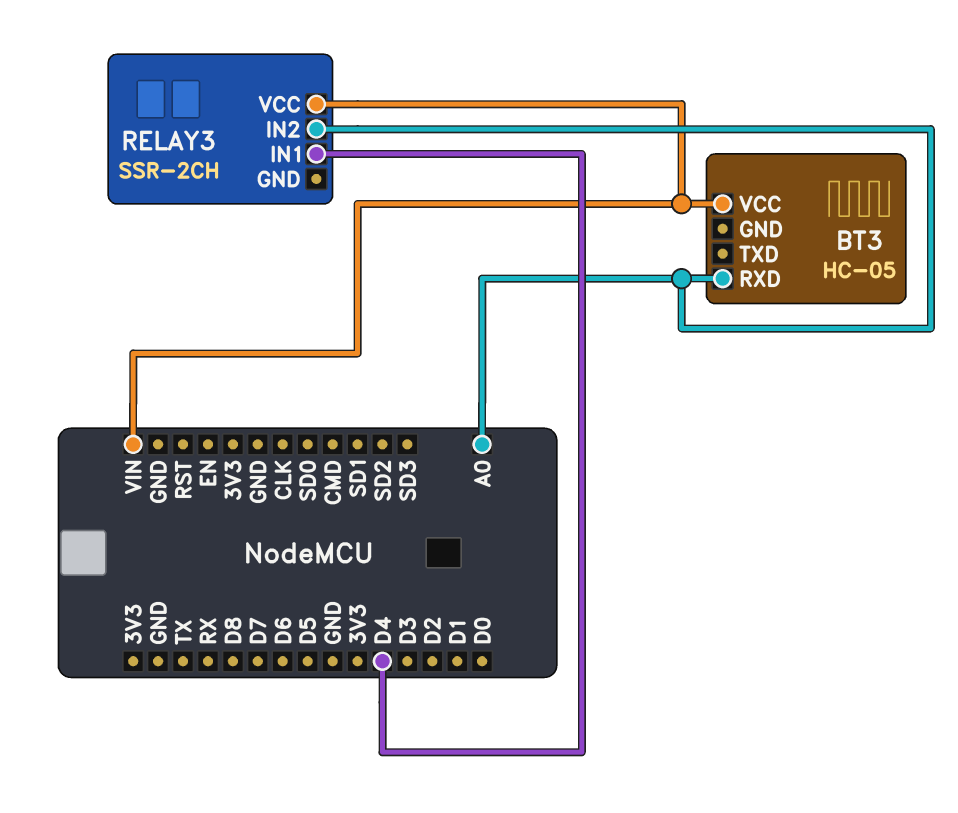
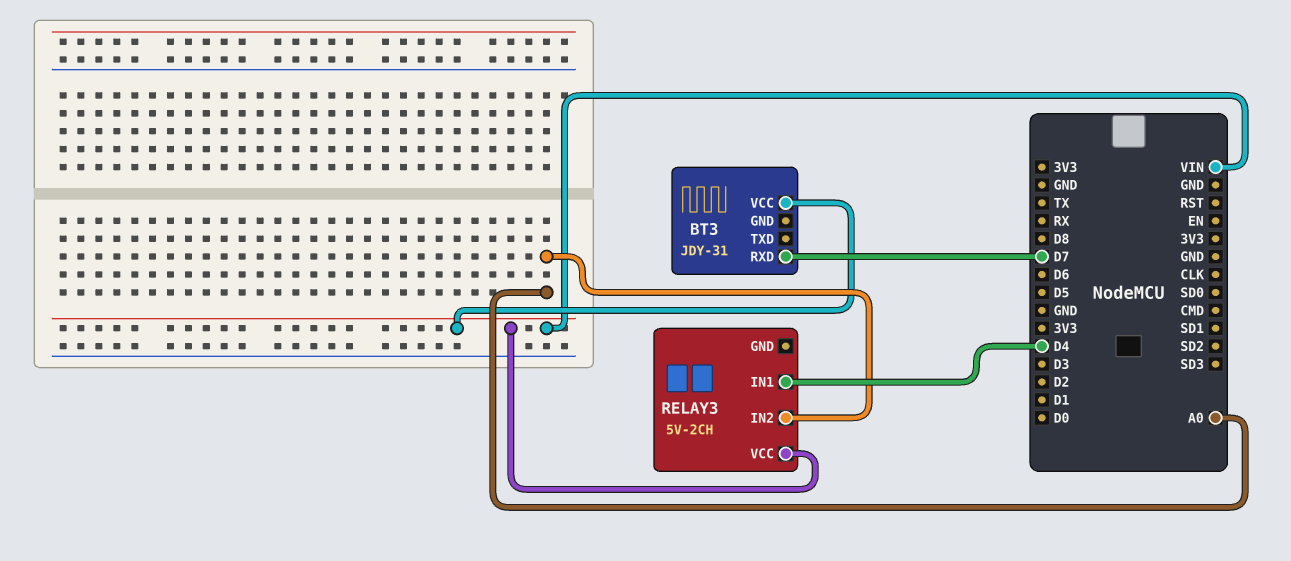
BT3: HC-05 -> JDY-31
BT3 pin RXD: A0 -> D7
RELAY3: SSR-2CH -> 5V-2CH

